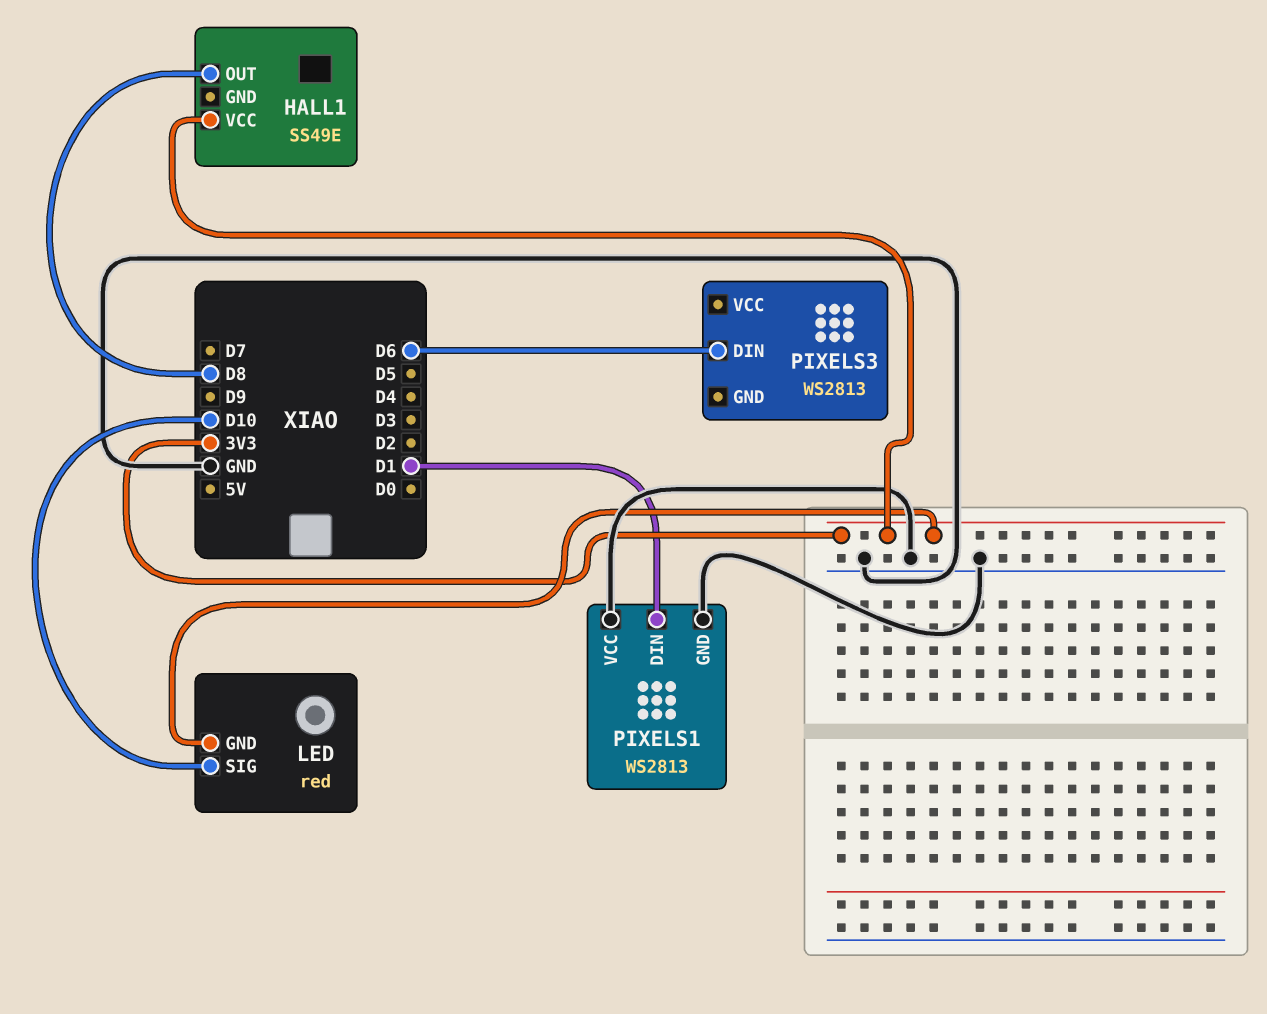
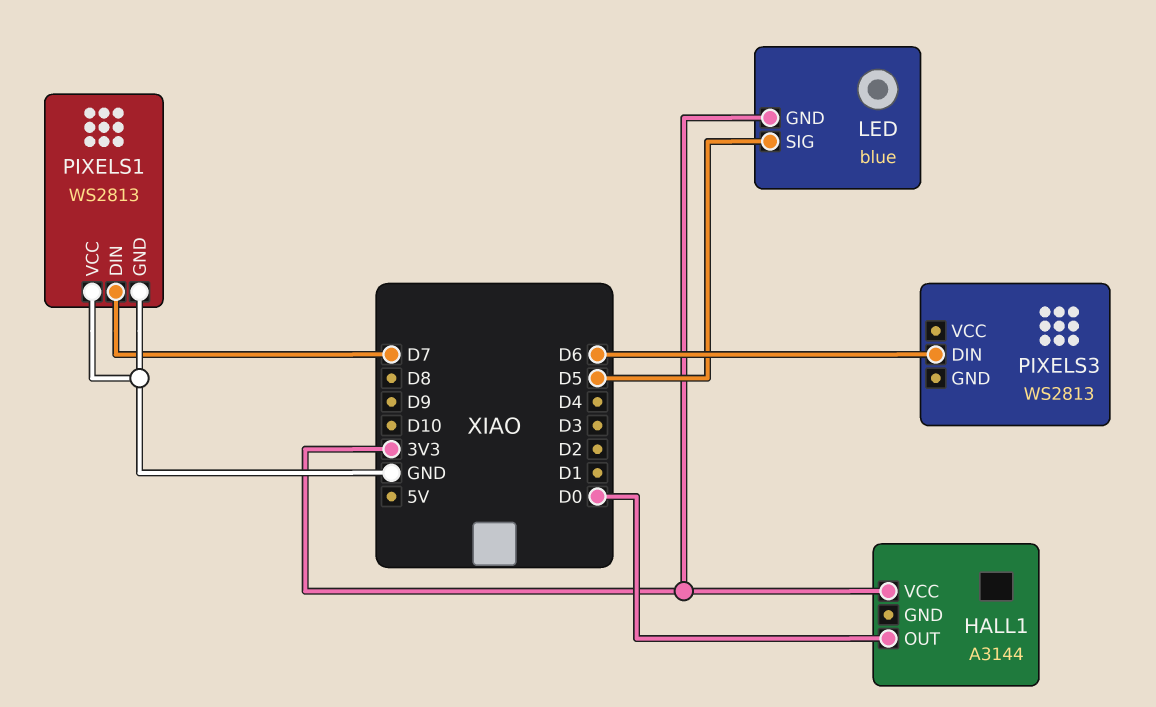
HALL1: SS49E -> A3144
HALL1 pin OUT: D8 -> D0
LED: red -> blue
LED pin SIG: D10 -> D5
PIXELS1 pin DIN: D1 -> D7

